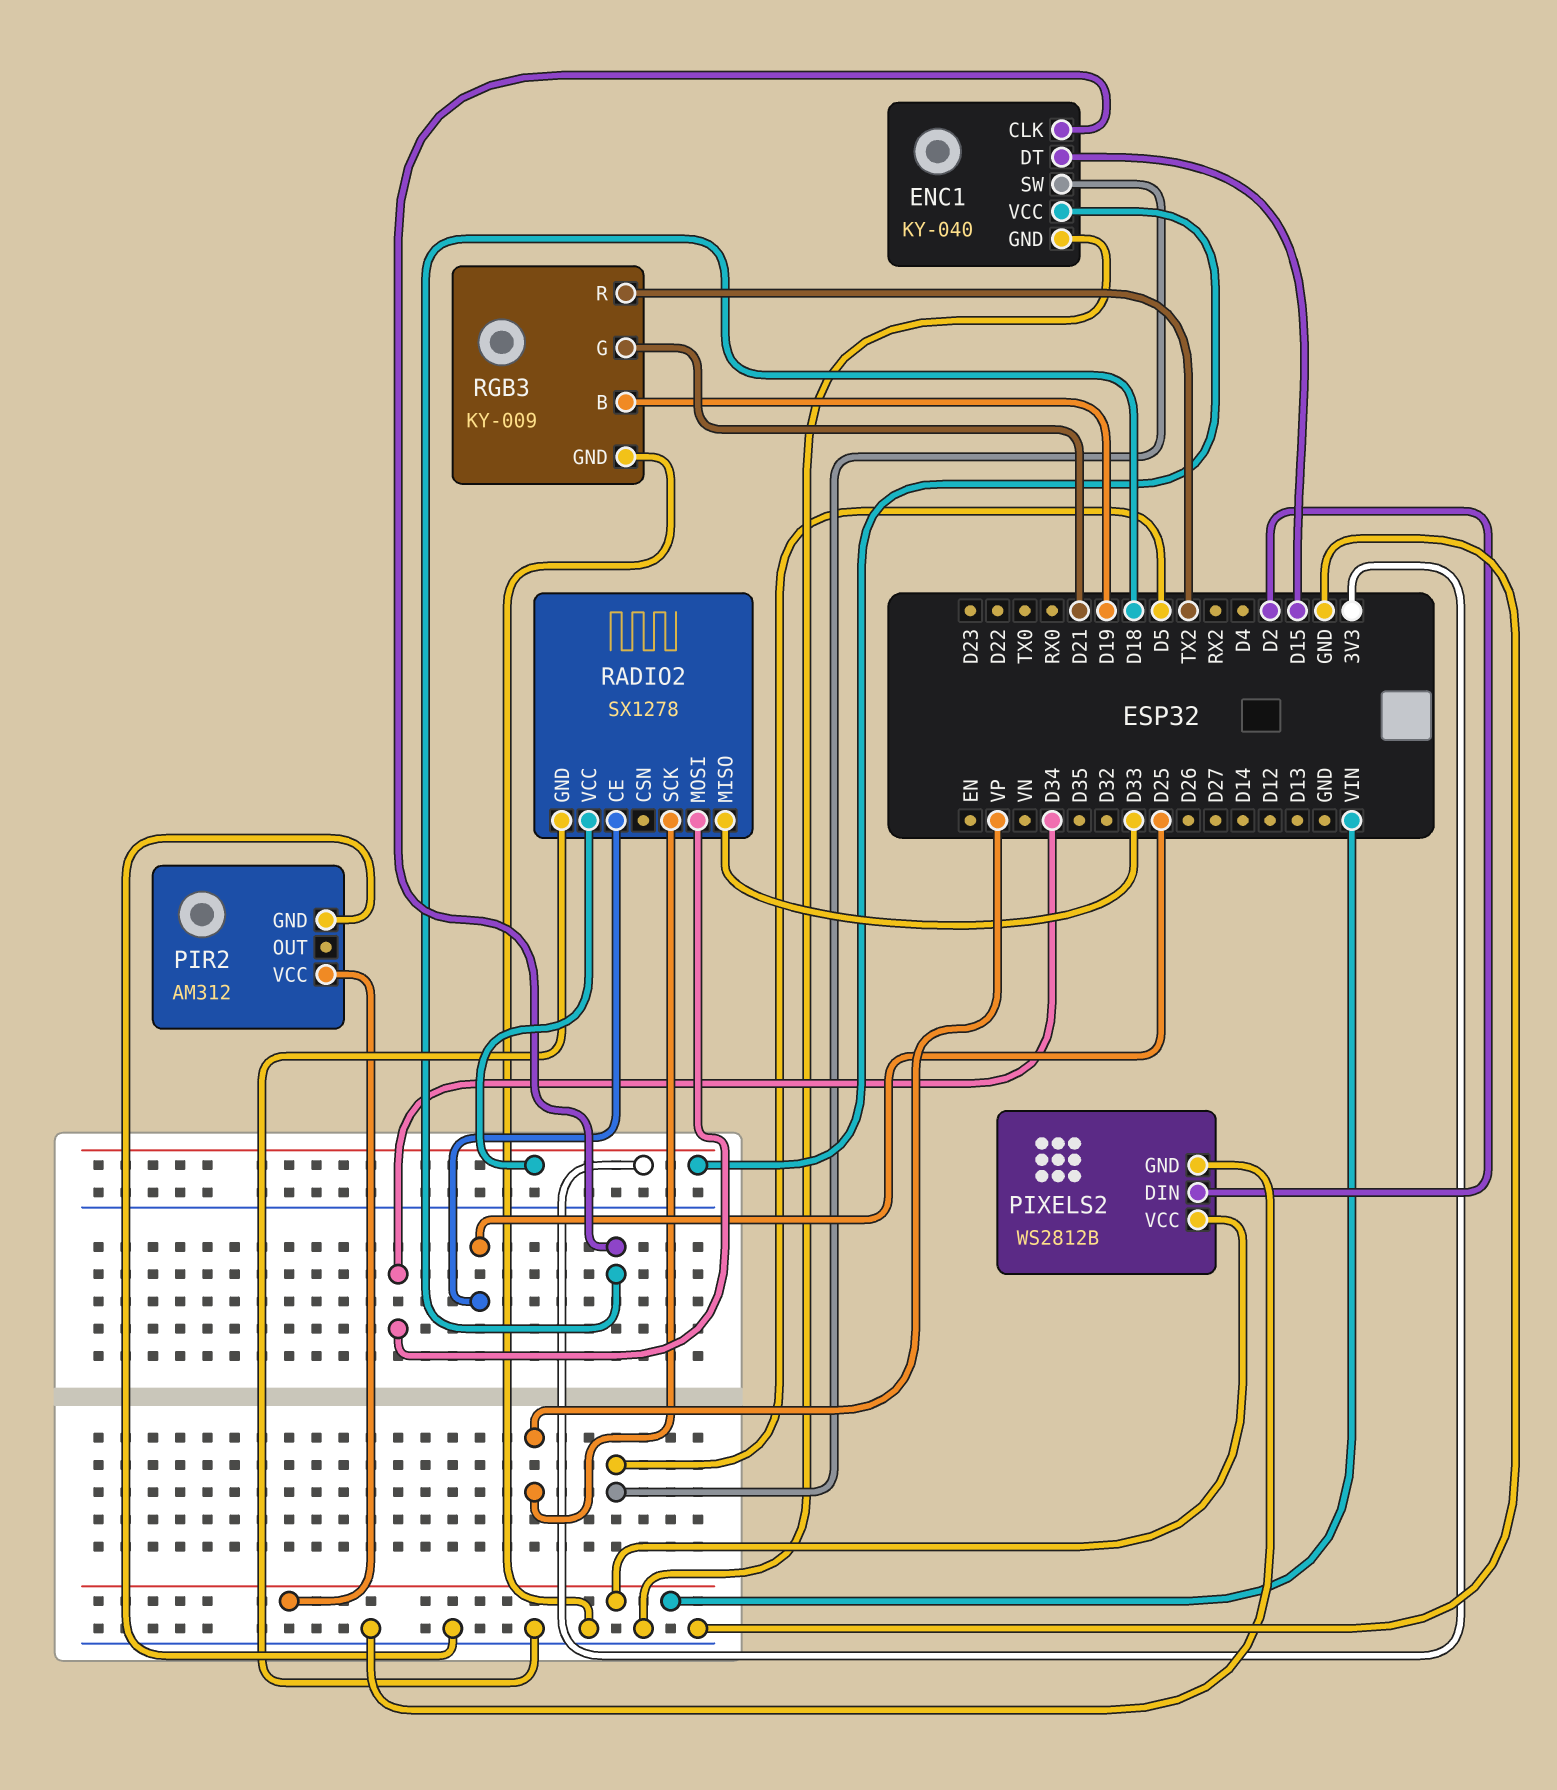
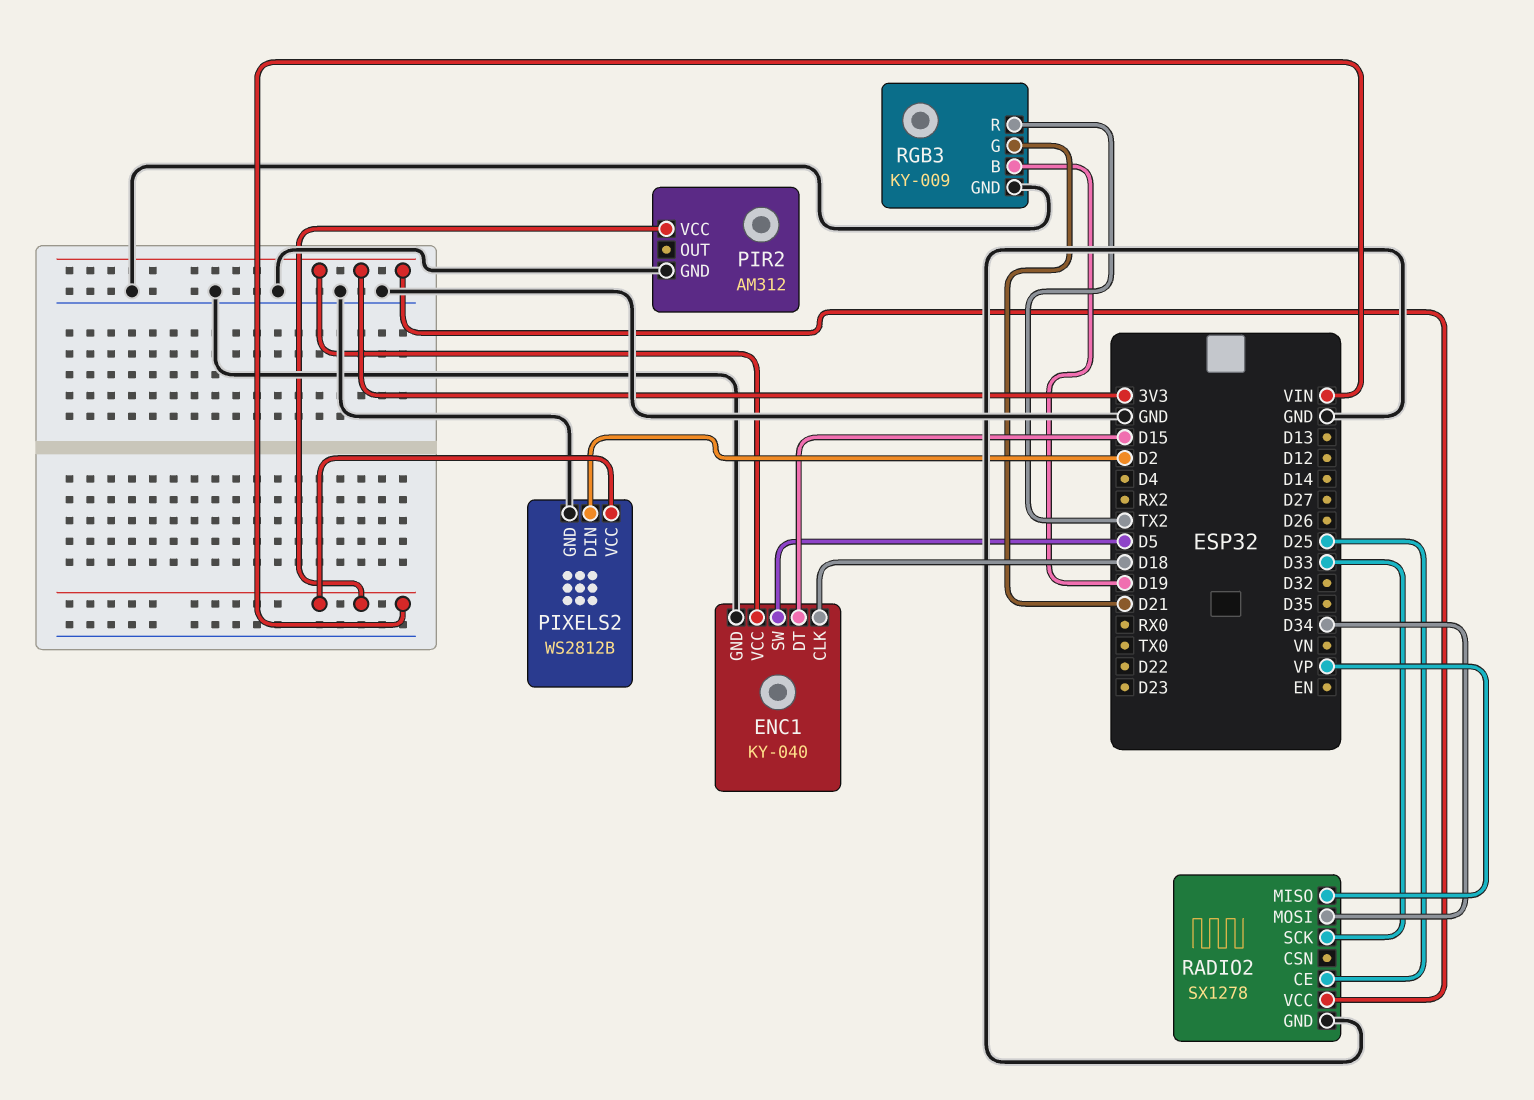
RADIO2 pin MISO: D33 -> VP
RADIO2 pin SCK: VP -> D33

